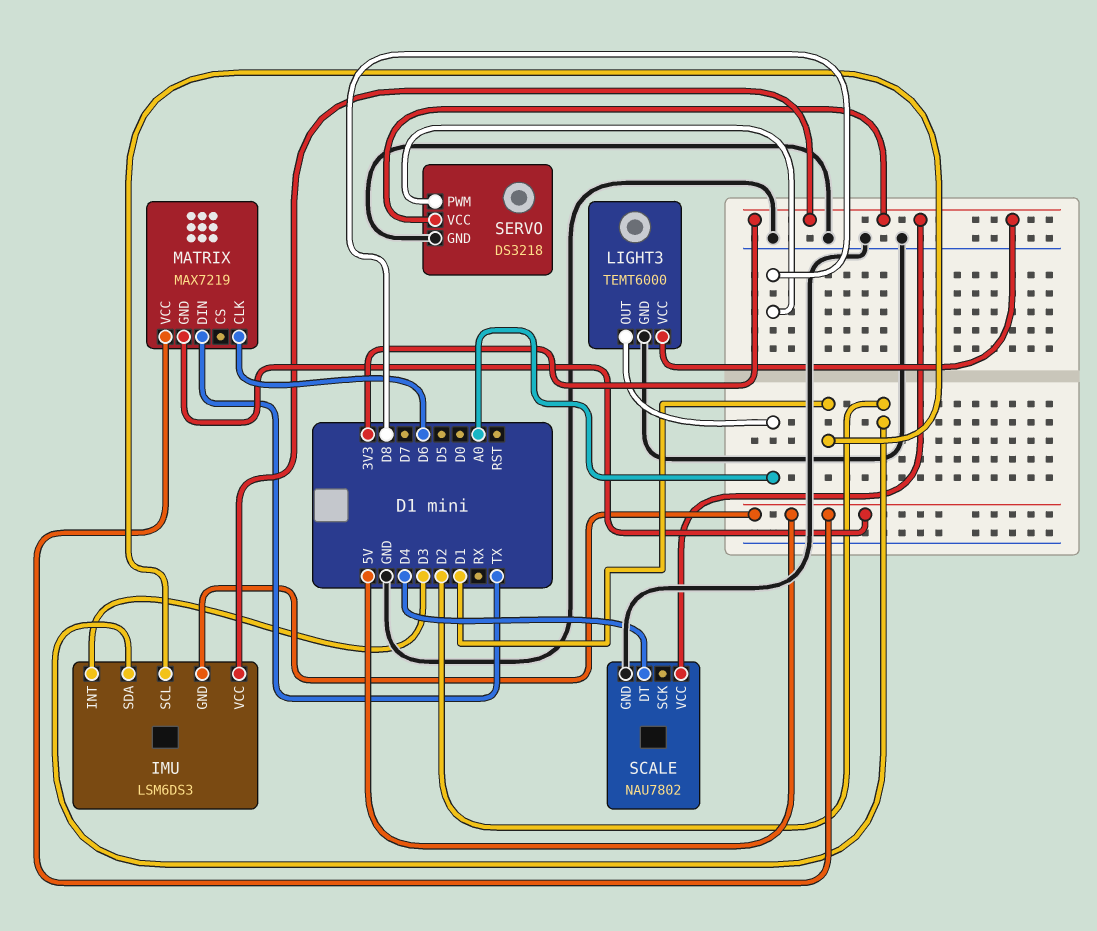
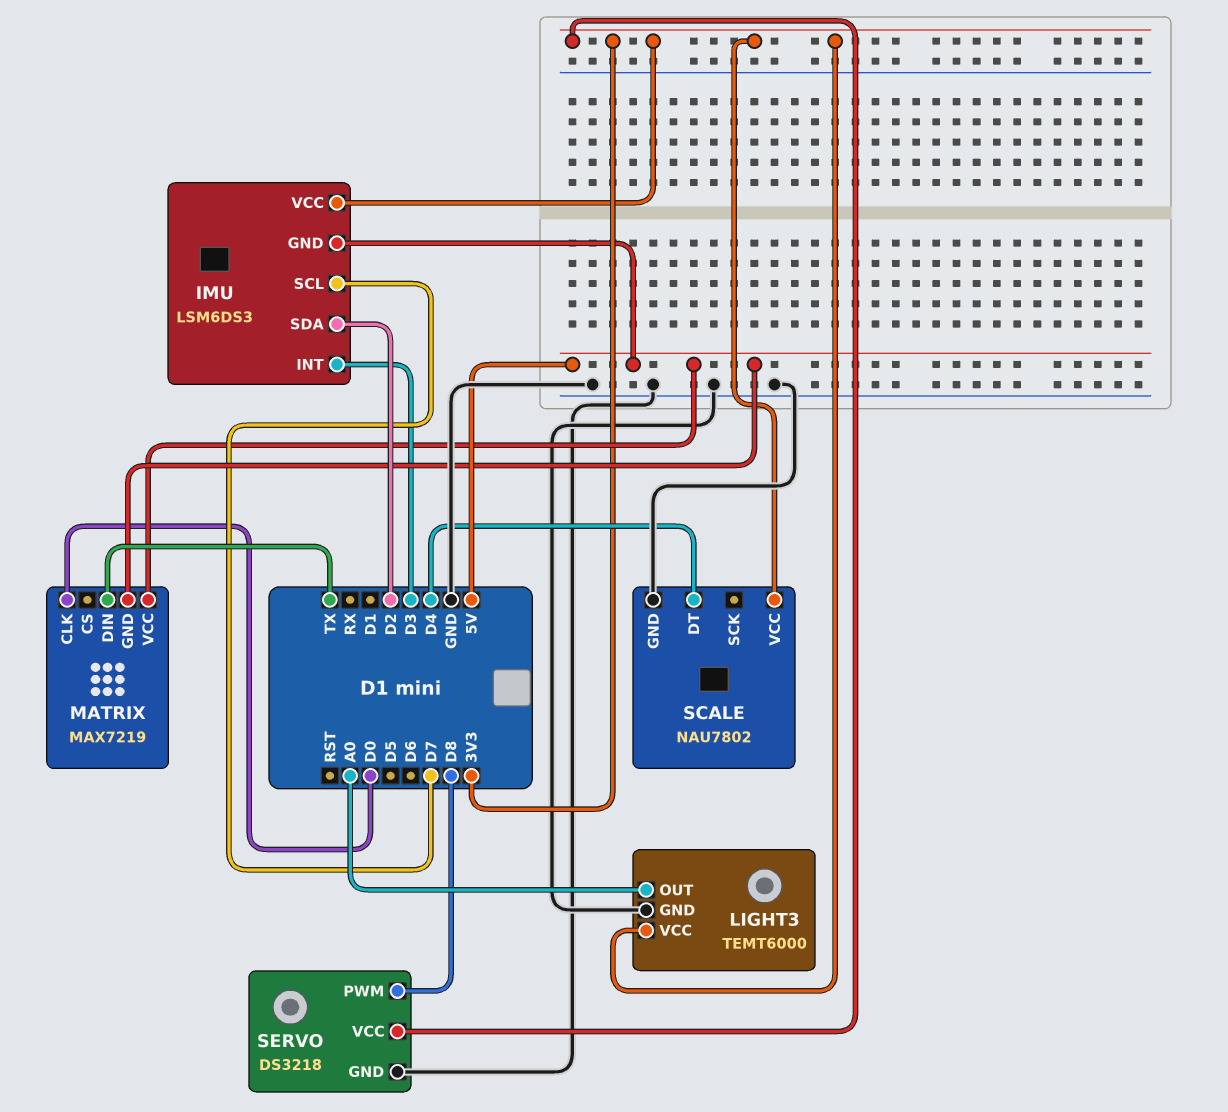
IMU pin SCL: D1 -> D7
MATRIX pin CLK: D6 -> D0

